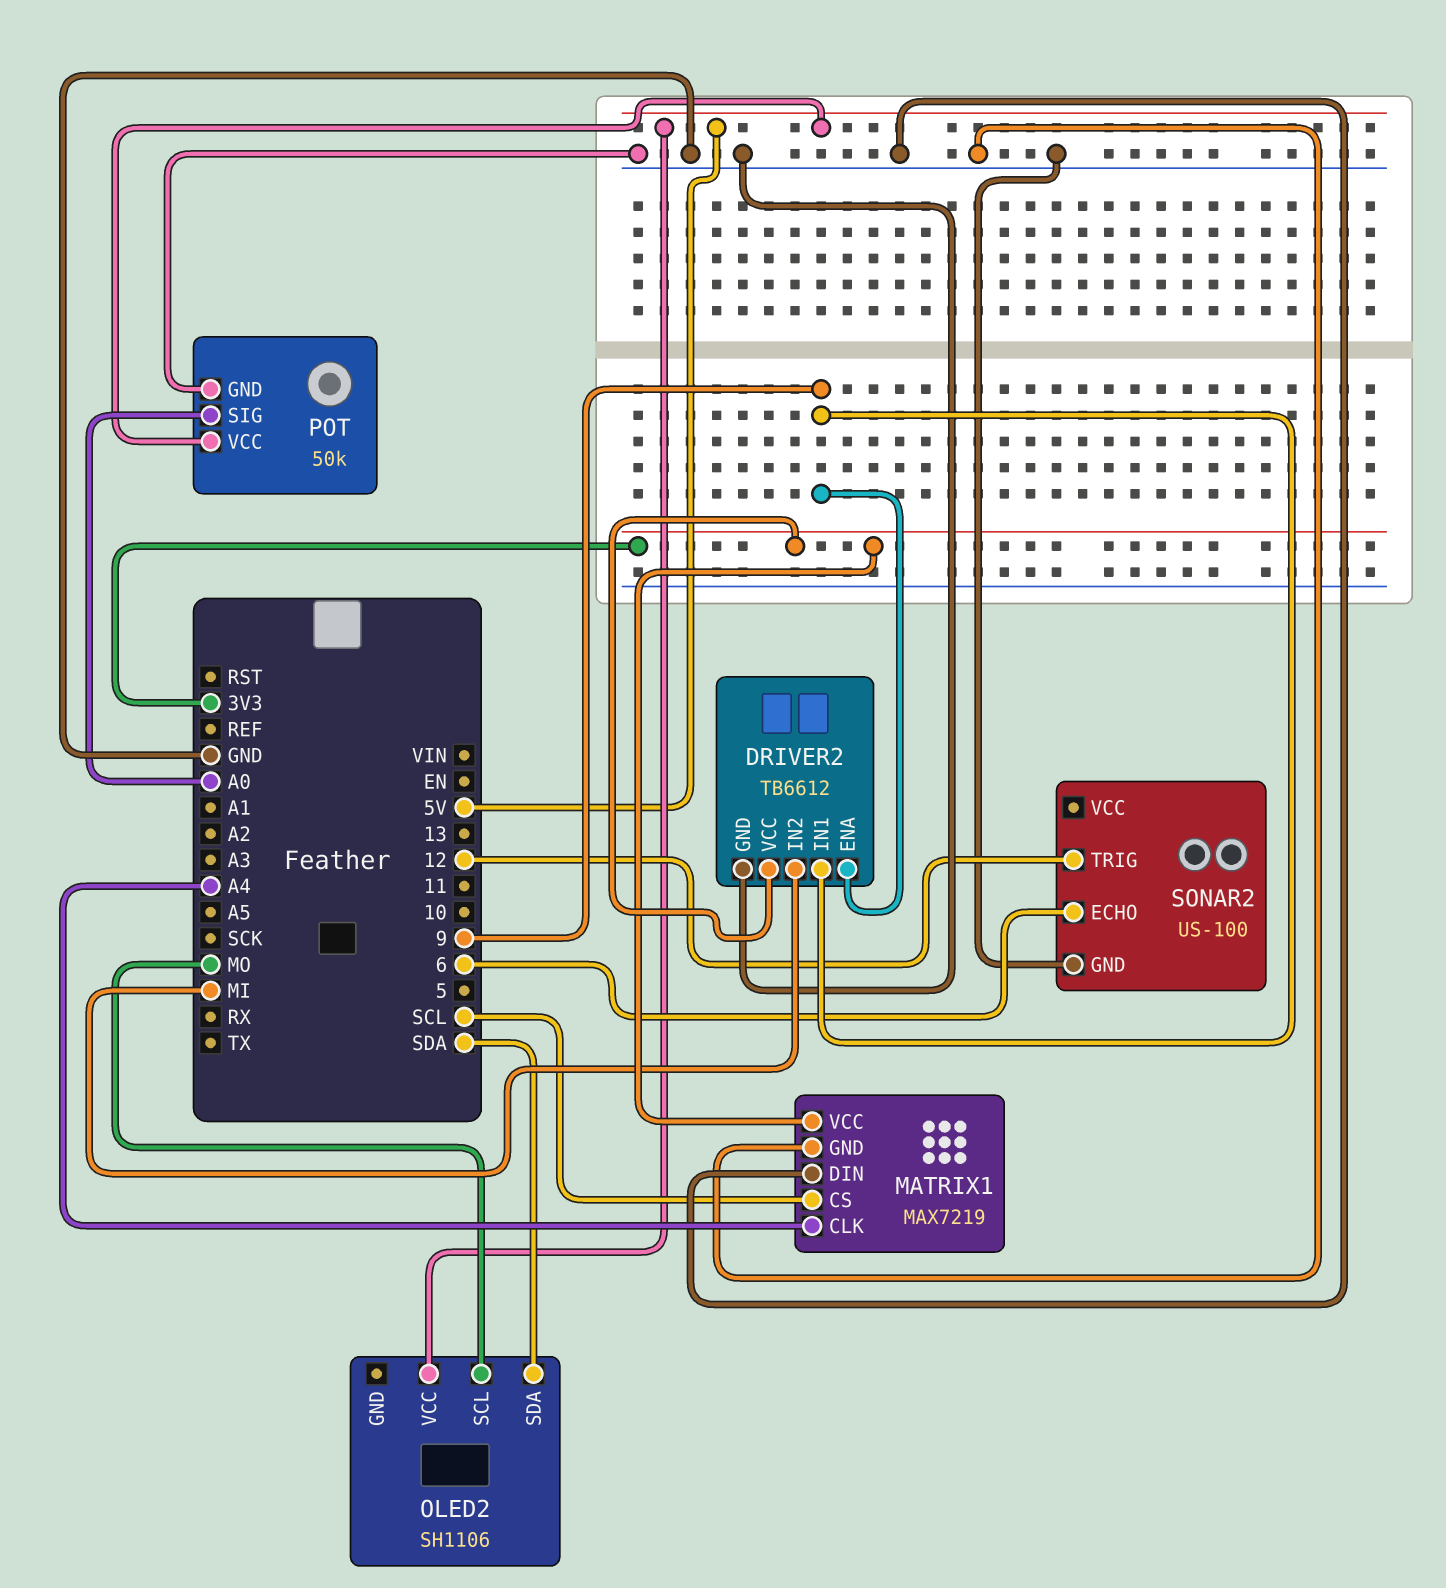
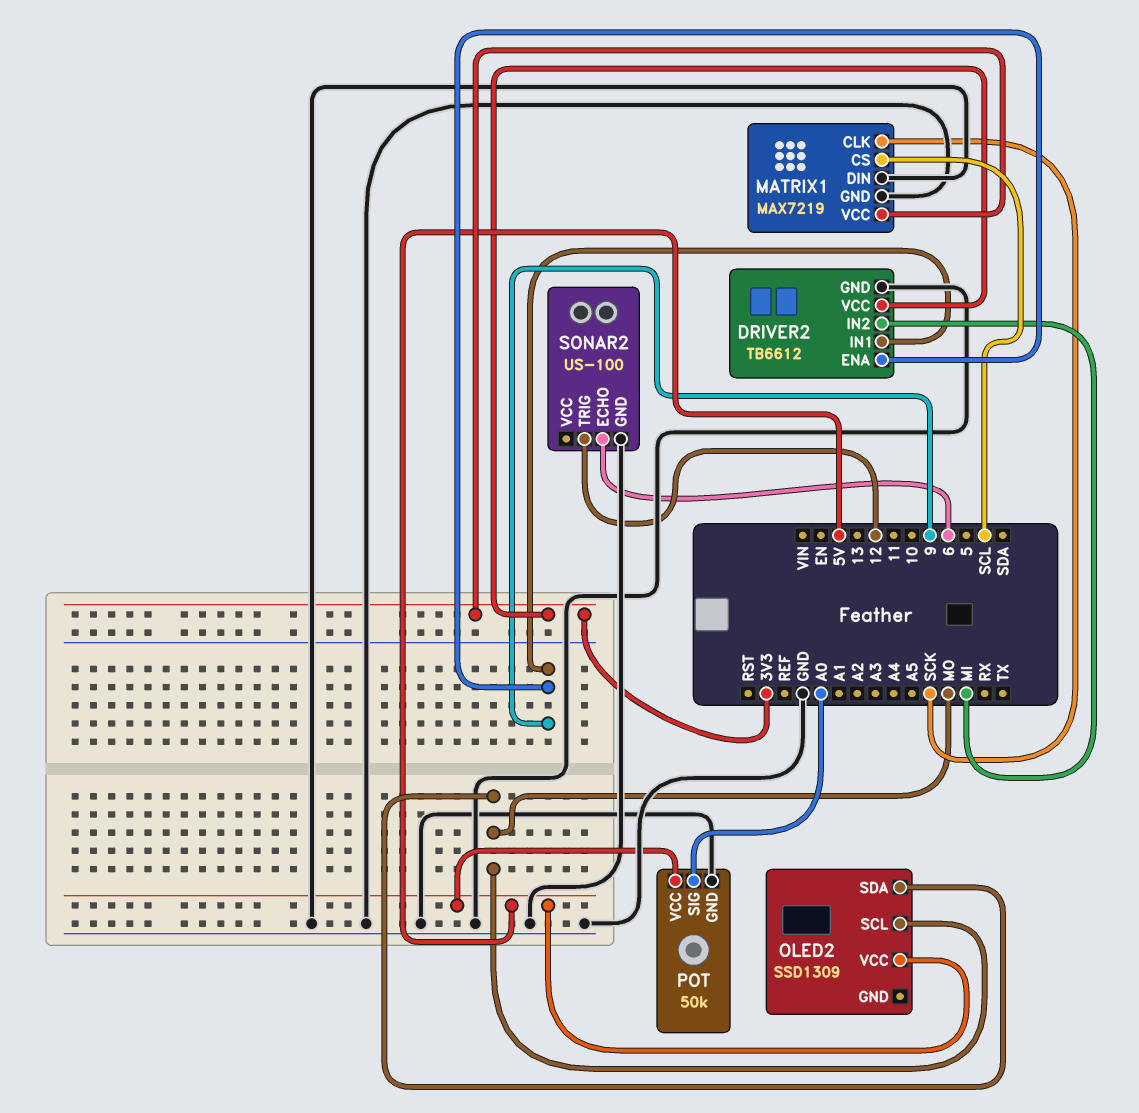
MATRIX1 pin CLK: A4 -> SCK
OLED2: SH1106 -> SSD1309
OLED2 pin SDA: SDA -> MO

